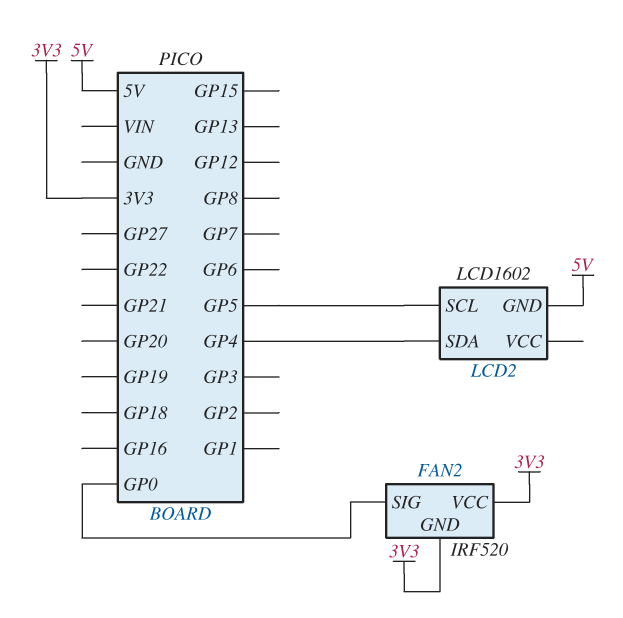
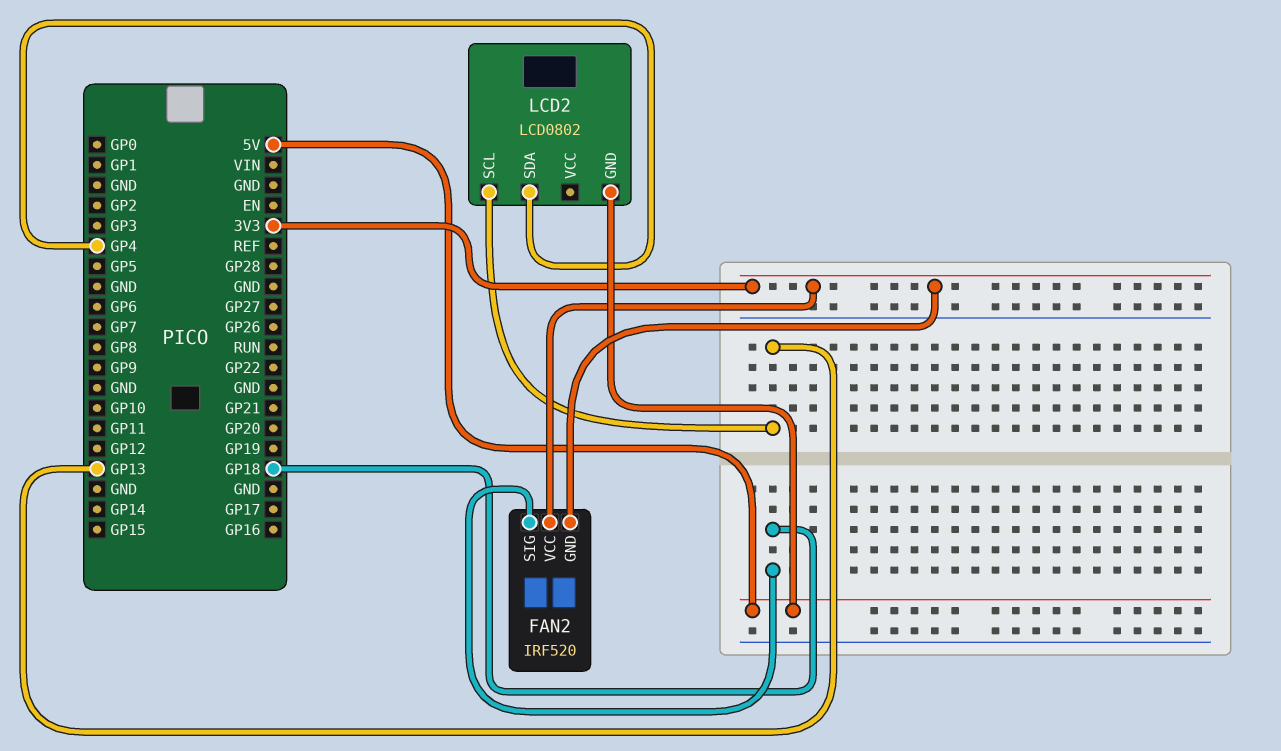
FAN2 pin SIG: GP0 -> GP18
LCD2: LCD1602 -> LCD0802
LCD2 pin SCL: GP5 -> GP13

